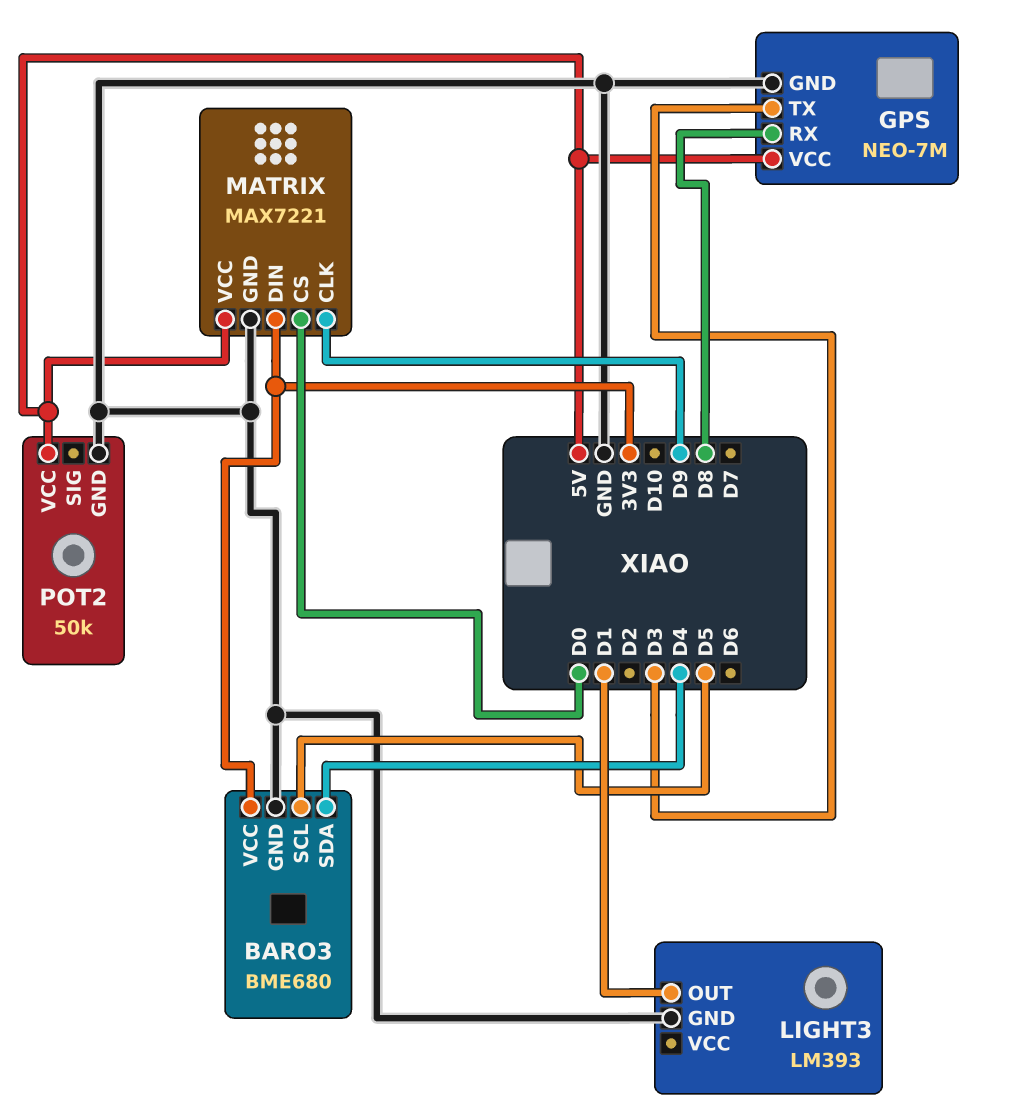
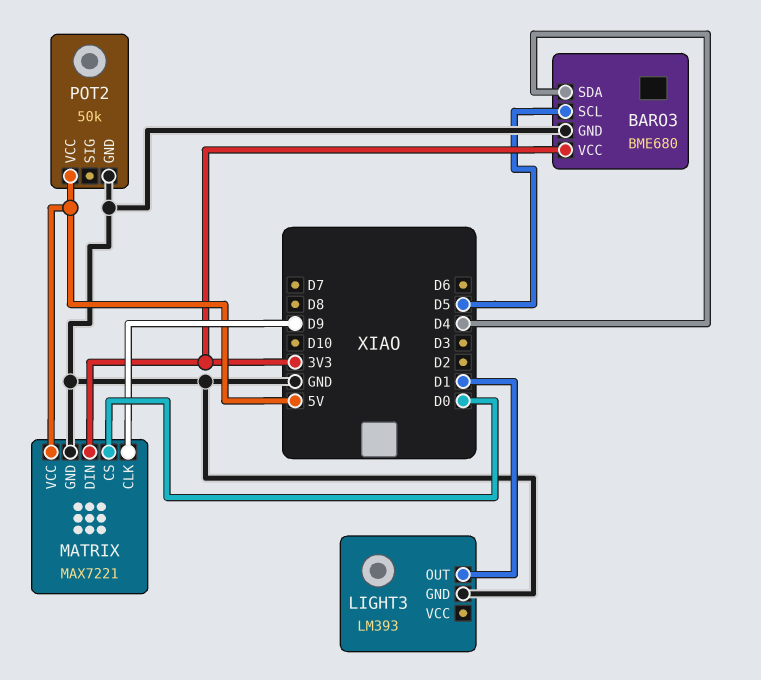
GPS: NEO-7M -> none
GPS pin GND: GND -> none
GPS pin RX: D8 -> none
GPS pin TX: D3 -> none
GPS pin VCC: 5V -> none

